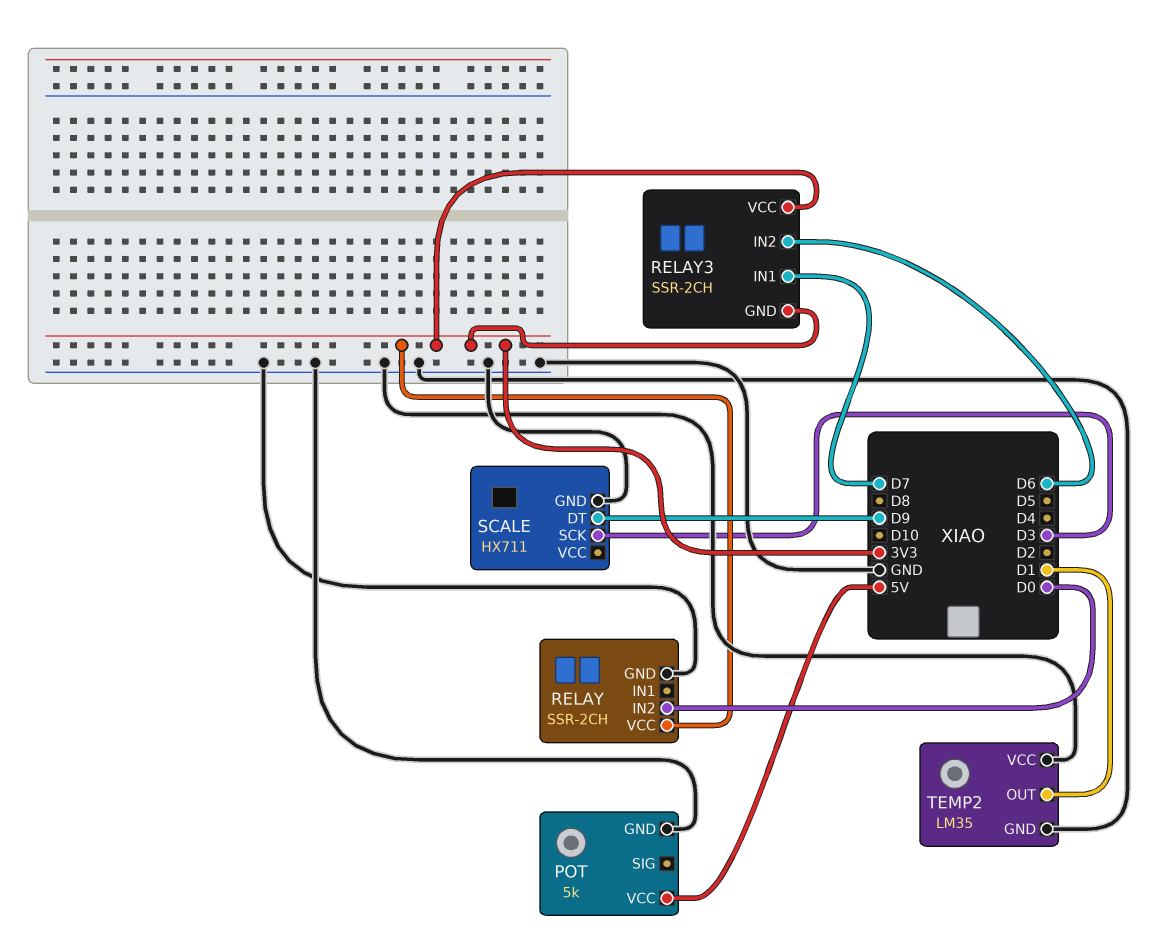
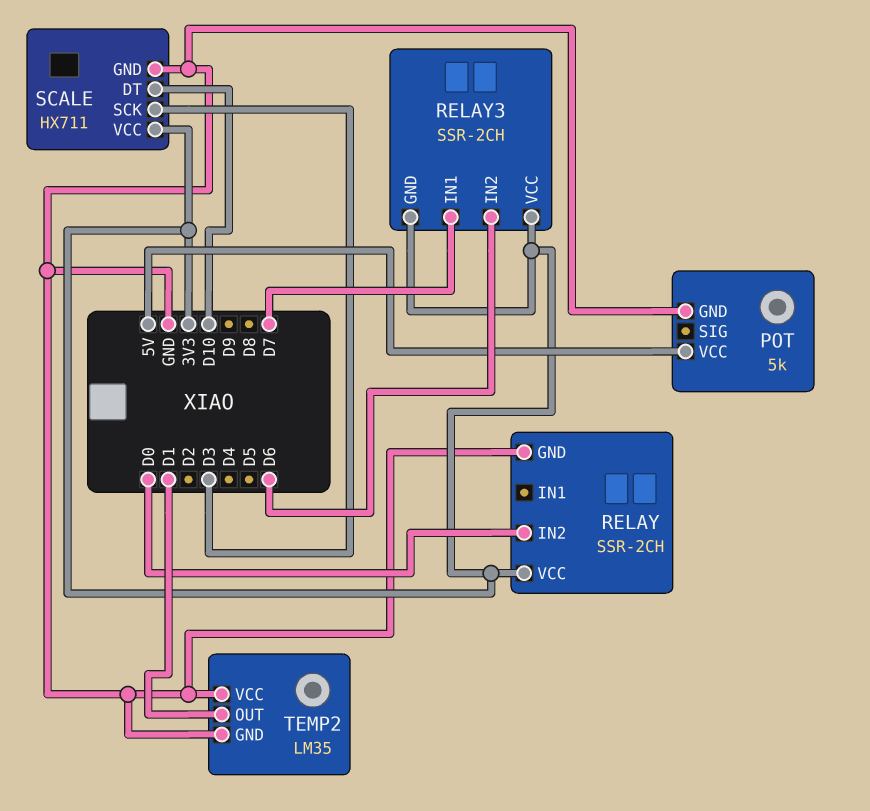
SCALE pin DT: D9 -> D10
SCALE pin VCC: none -> 3V3

